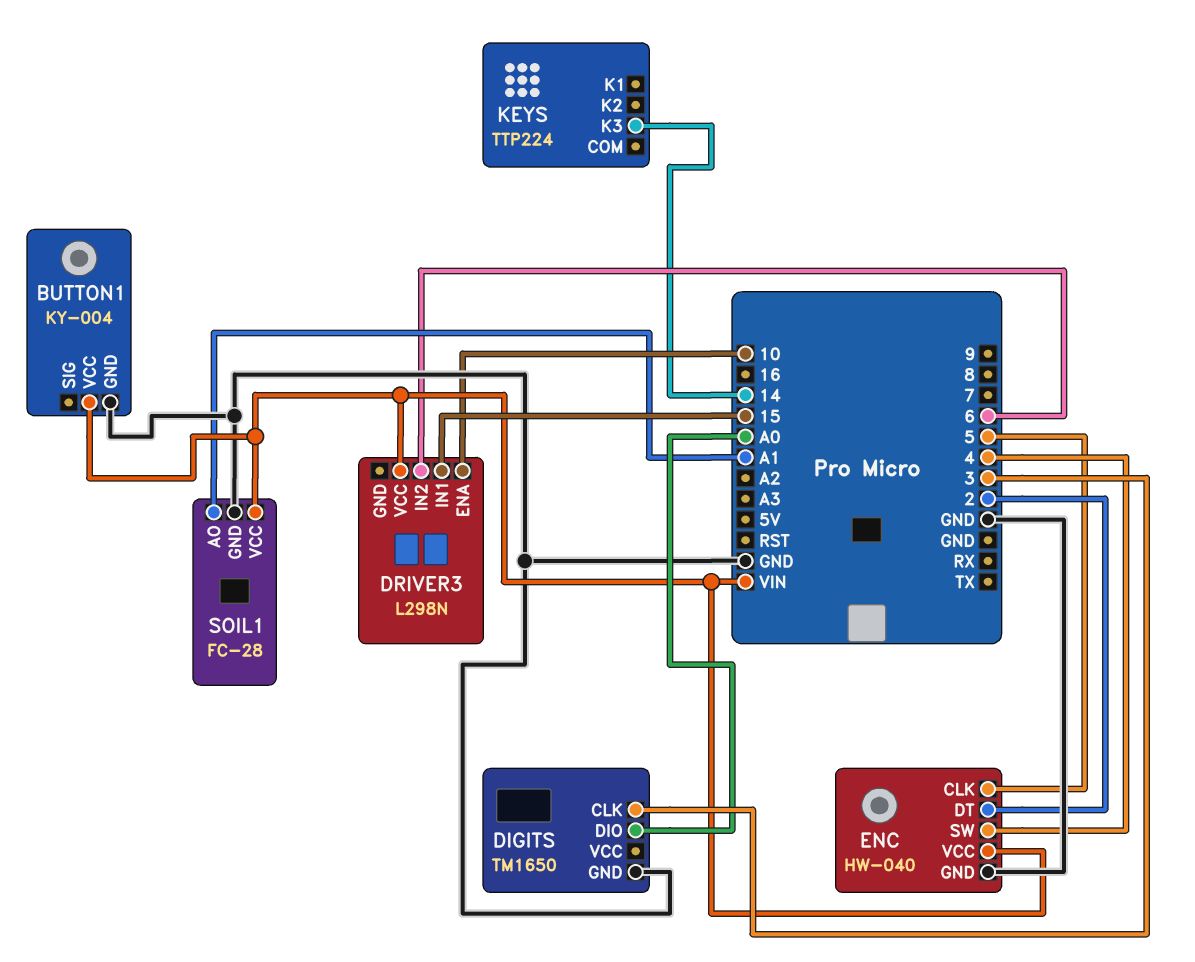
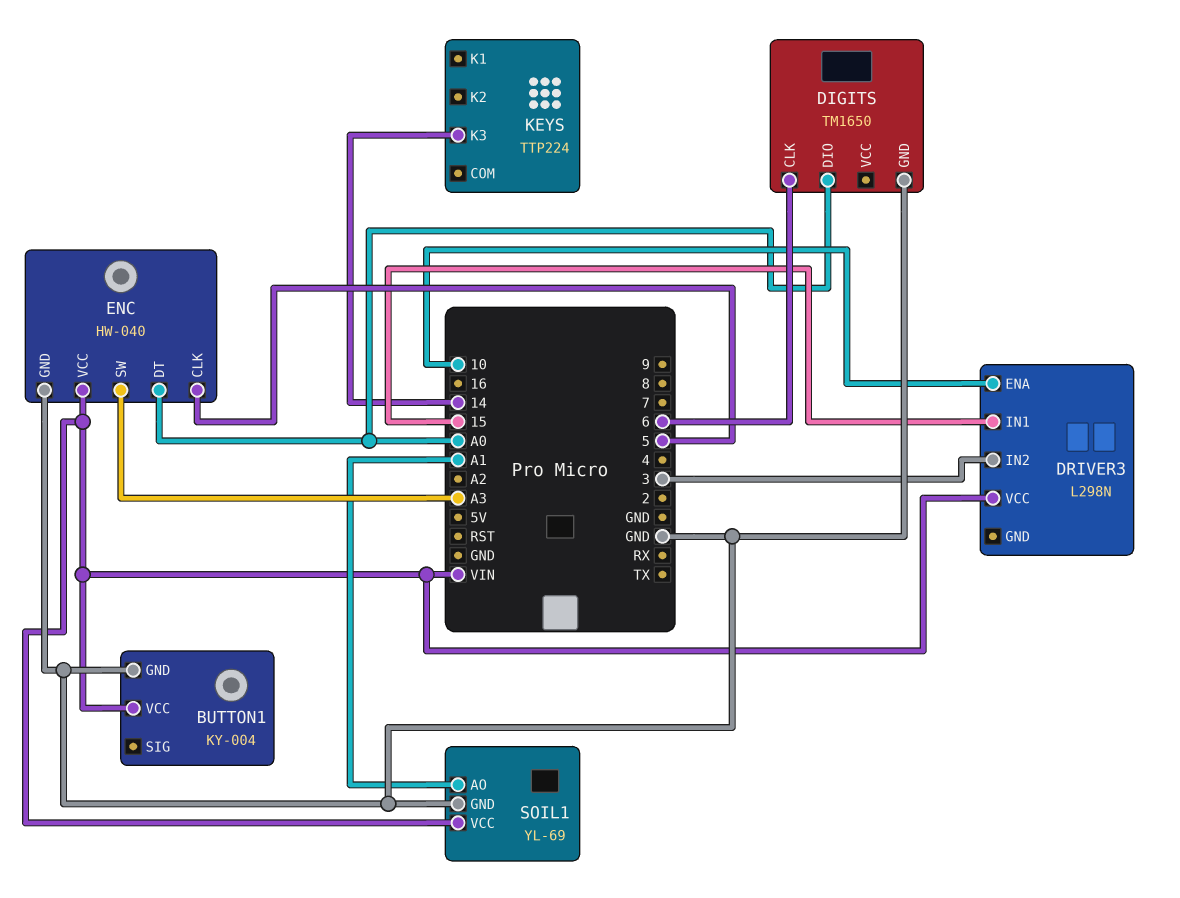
DIGITS pin CLK: 3 -> 6
DRIVER3 pin IN2: 6 -> 3
ENC pin DT: 2 -> A0
ENC pin SW: 4 -> A3
SOIL1: FC-28 -> YL-69

